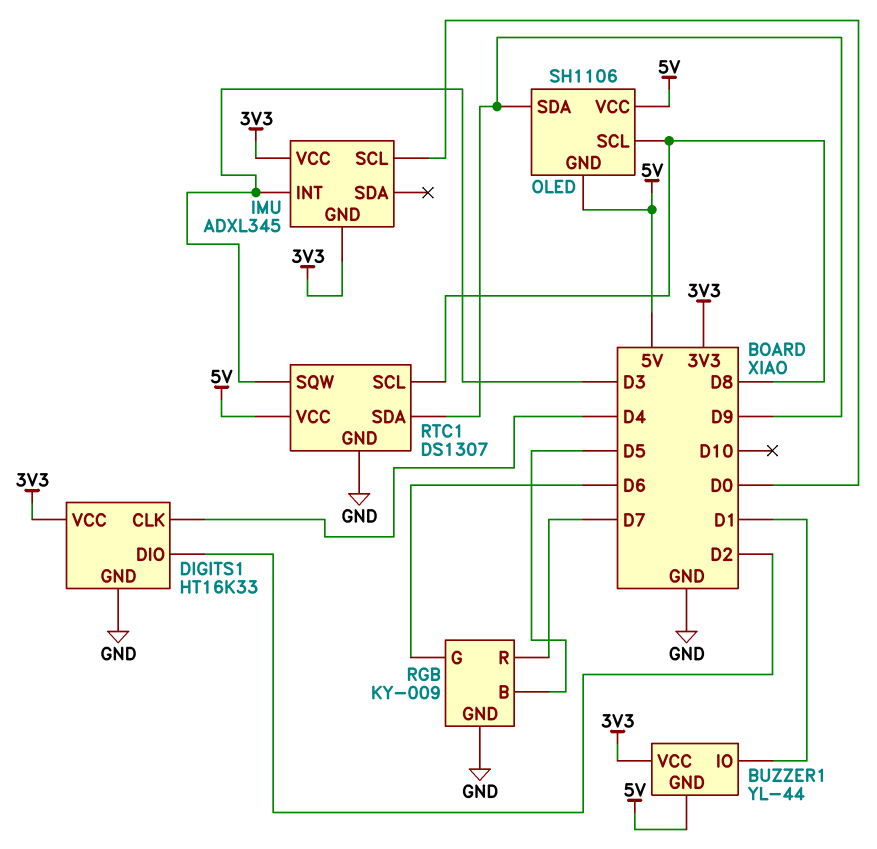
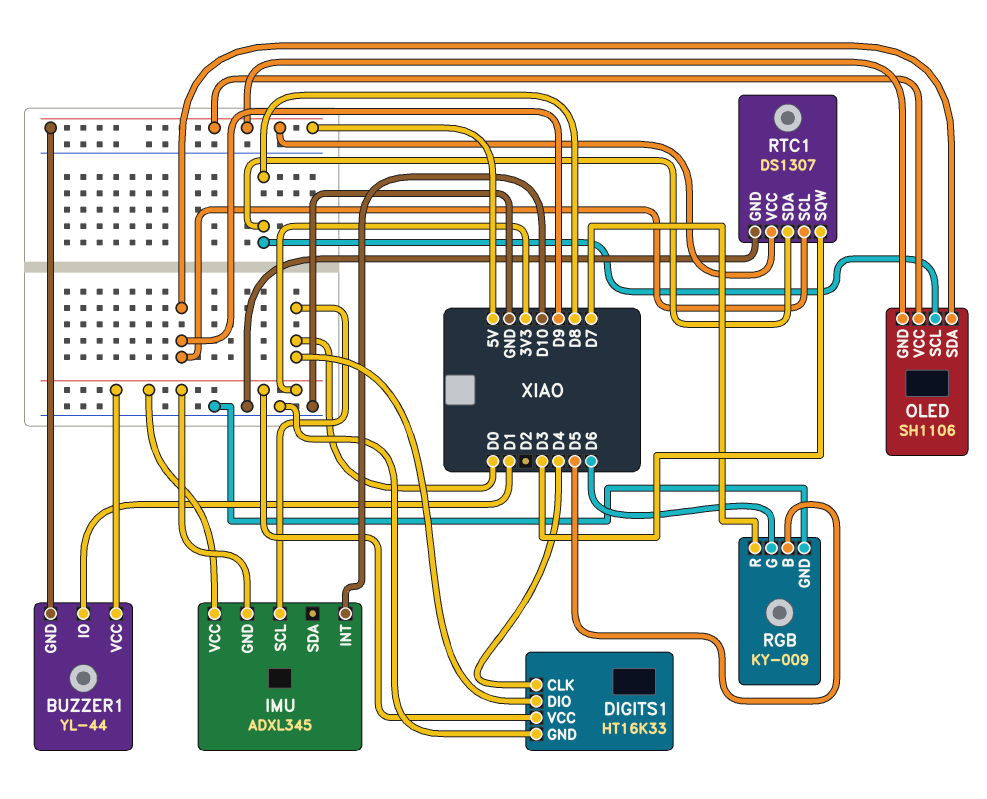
DIGITS1 pin DIO: D2 -> D0
IMU pin INT: D3 -> D10
RTC1 pin SCL: D8 -> D9
RTC1 pin SDA: D9 -> D8

